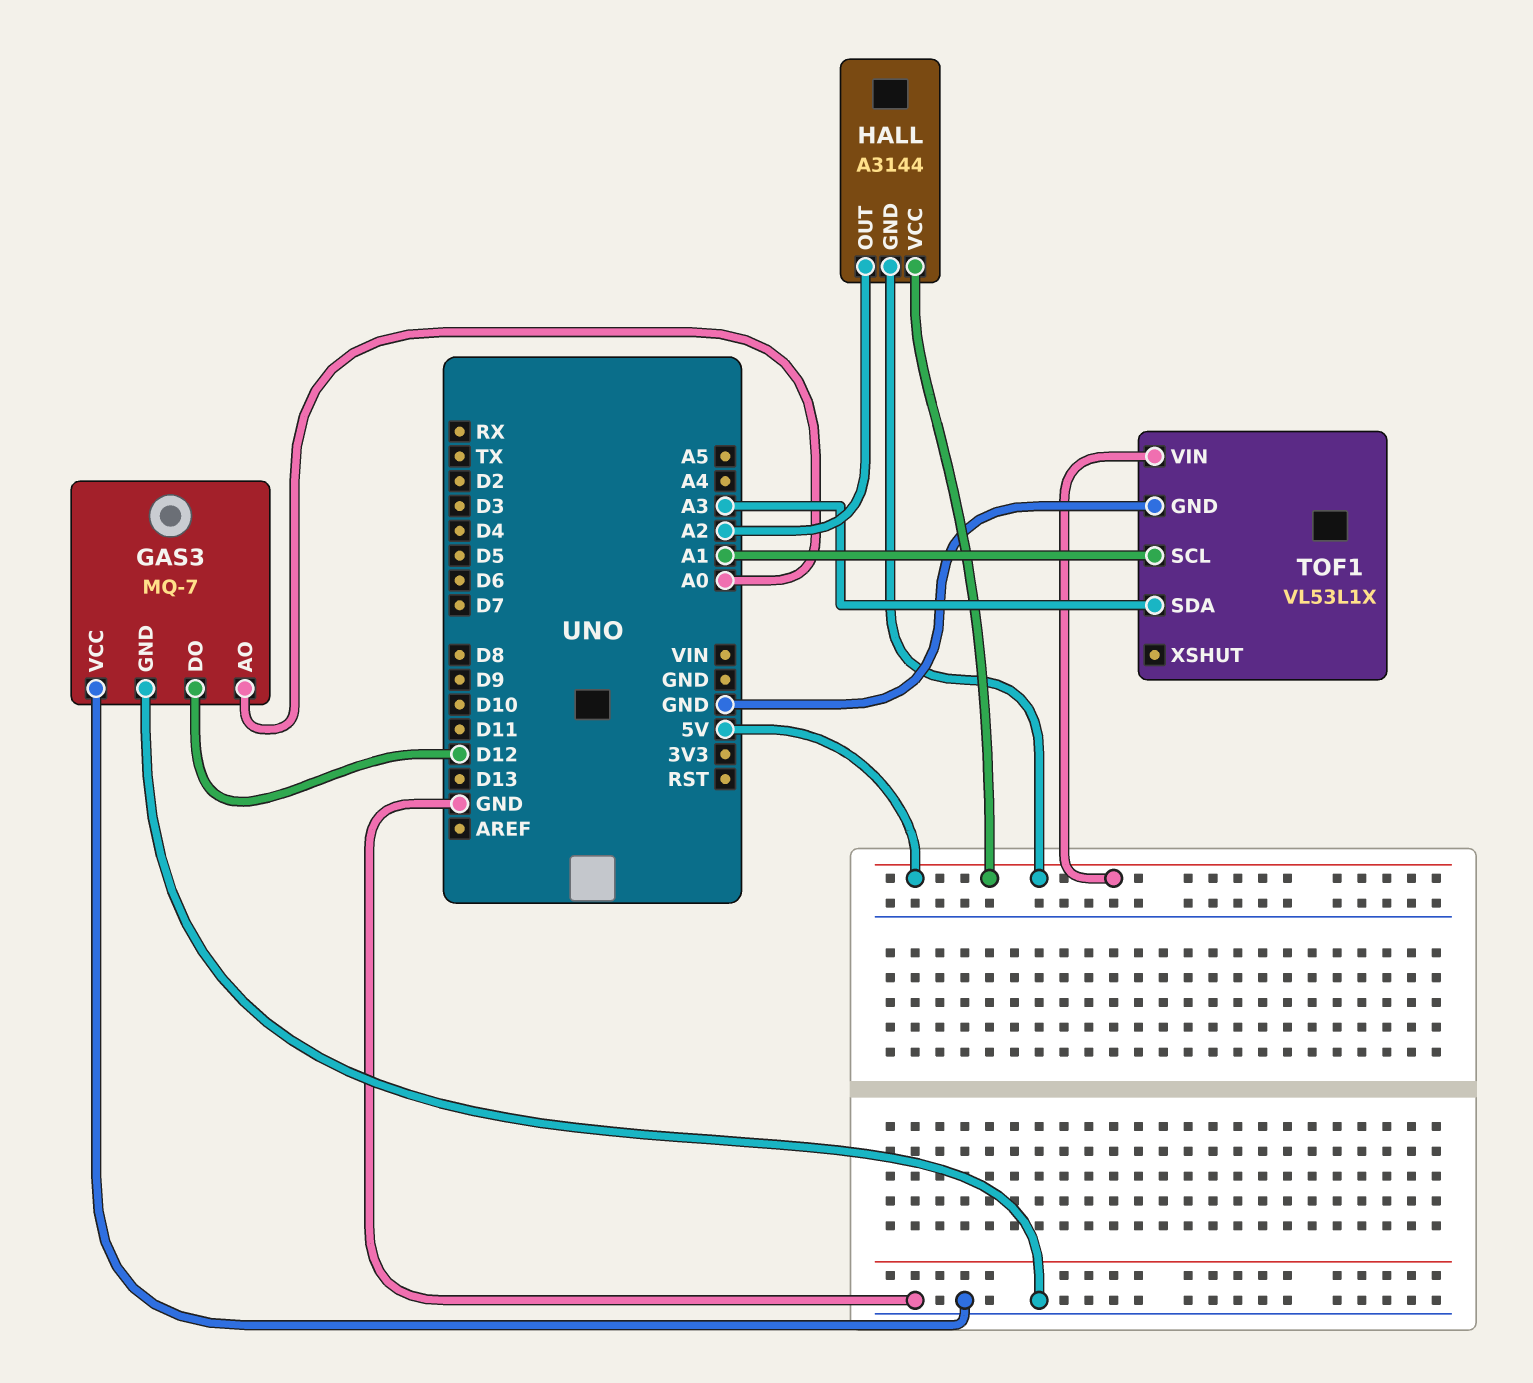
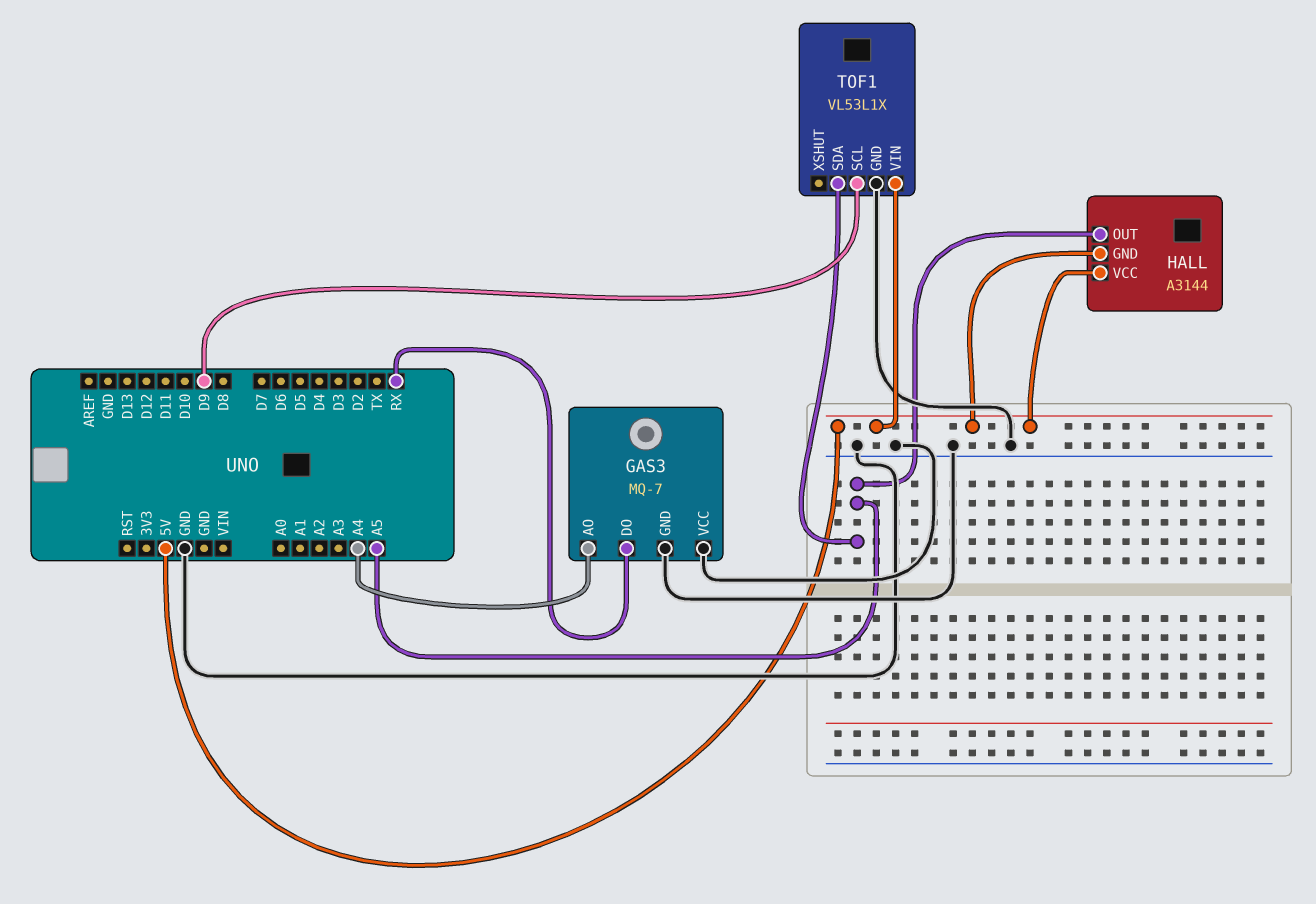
GAS3 pin AO: A0 -> A4
GAS3 pin DO: D12 -> RX
HALL pin OUT: A2 -> A5
TOF1 pin SCL: A1 -> D9
TOF1 pin SDA: A3 -> A5

